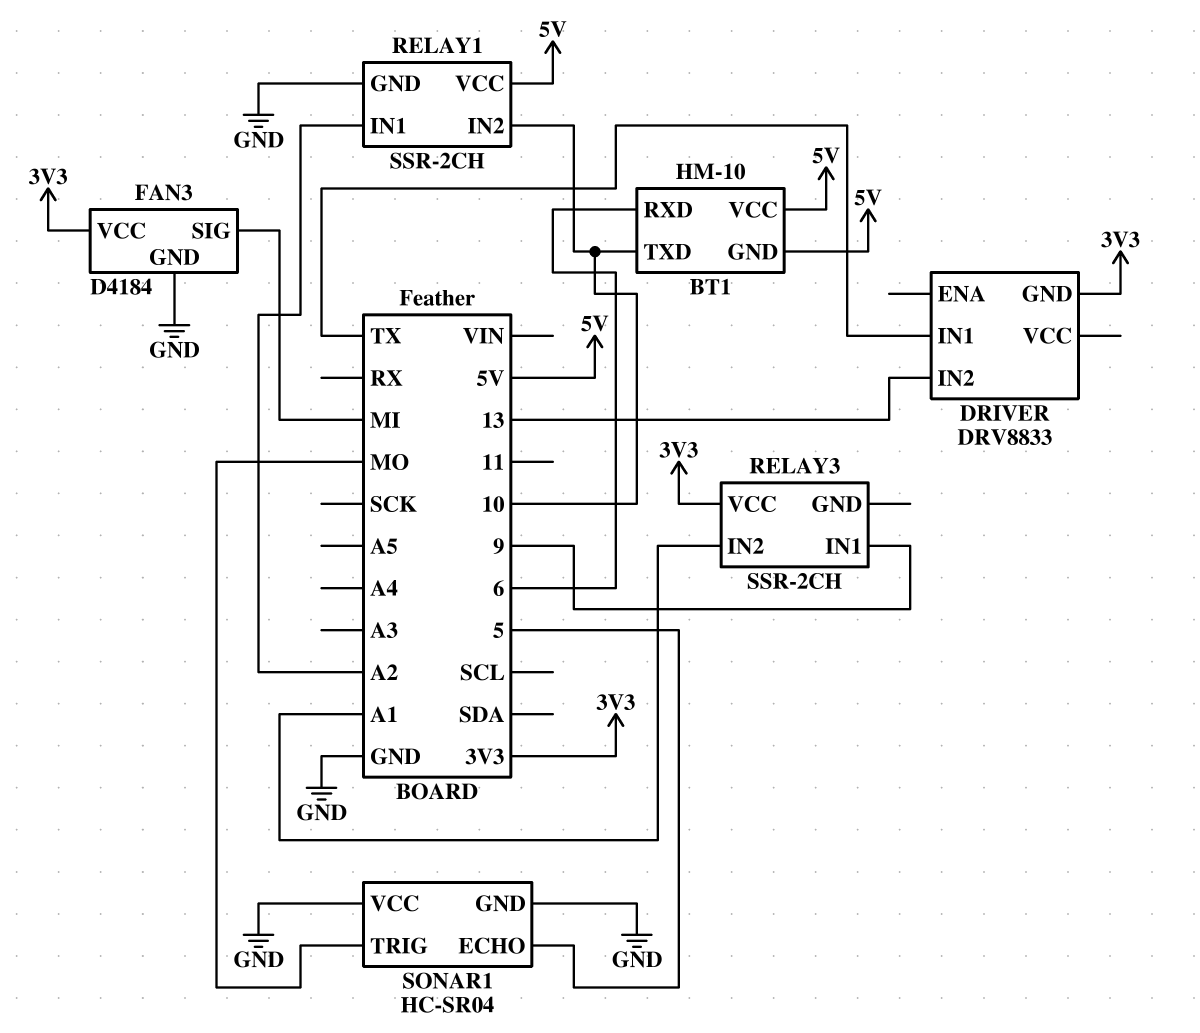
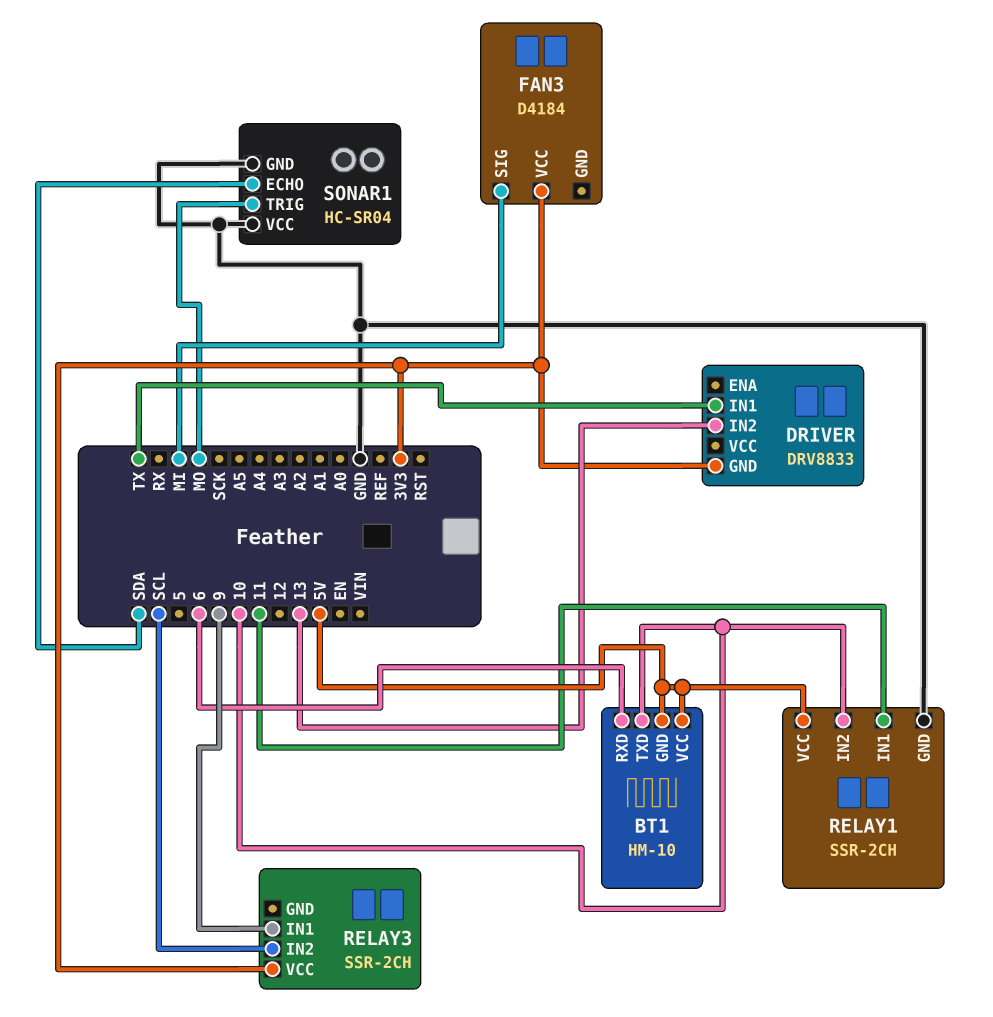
FAN3 pin GND: GND -> none
RELAY1 pin IN1: A2 -> 11
RELAY3 pin IN2: A1 -> SCL
SONAR1 pin ECHO: 5 -> SDA

